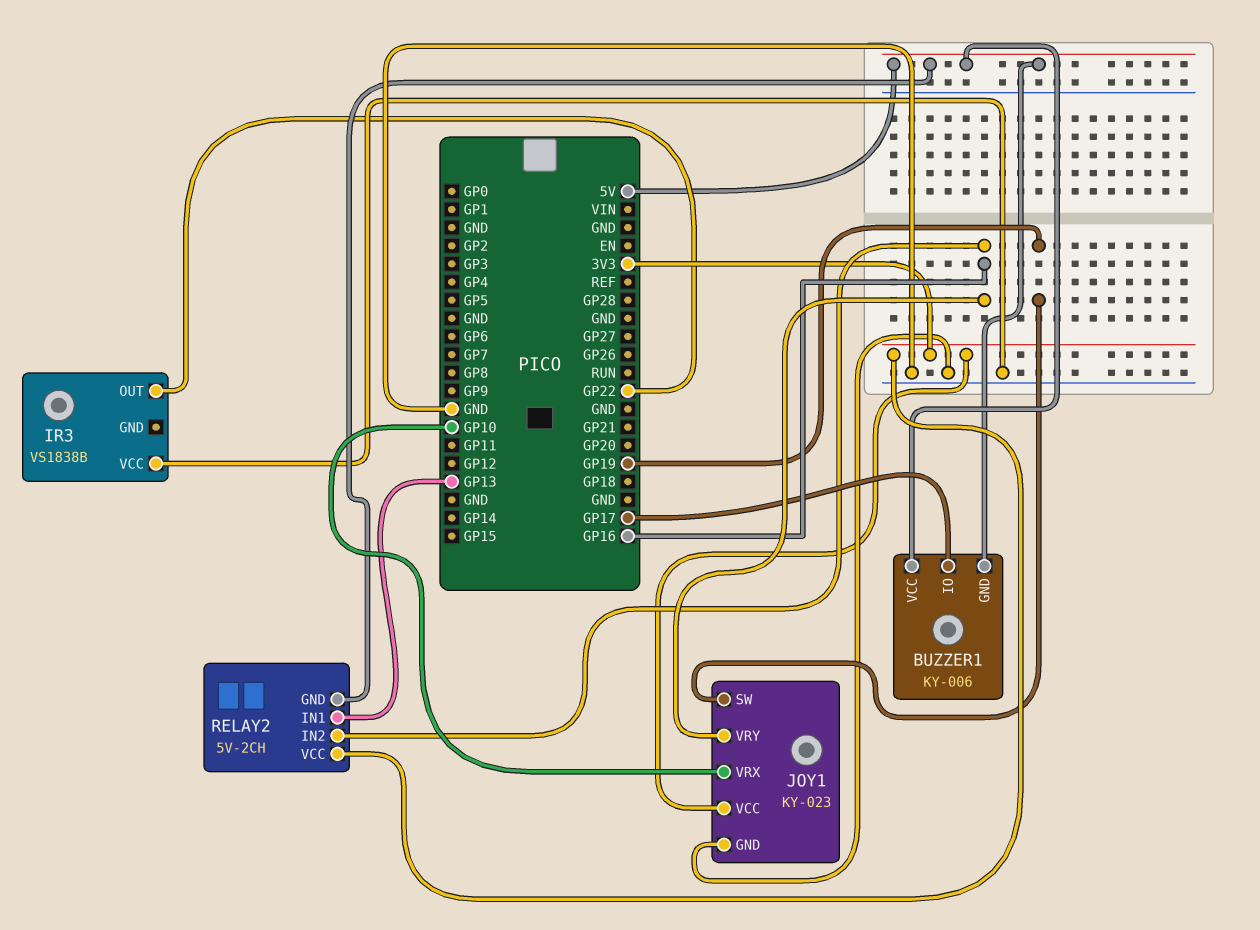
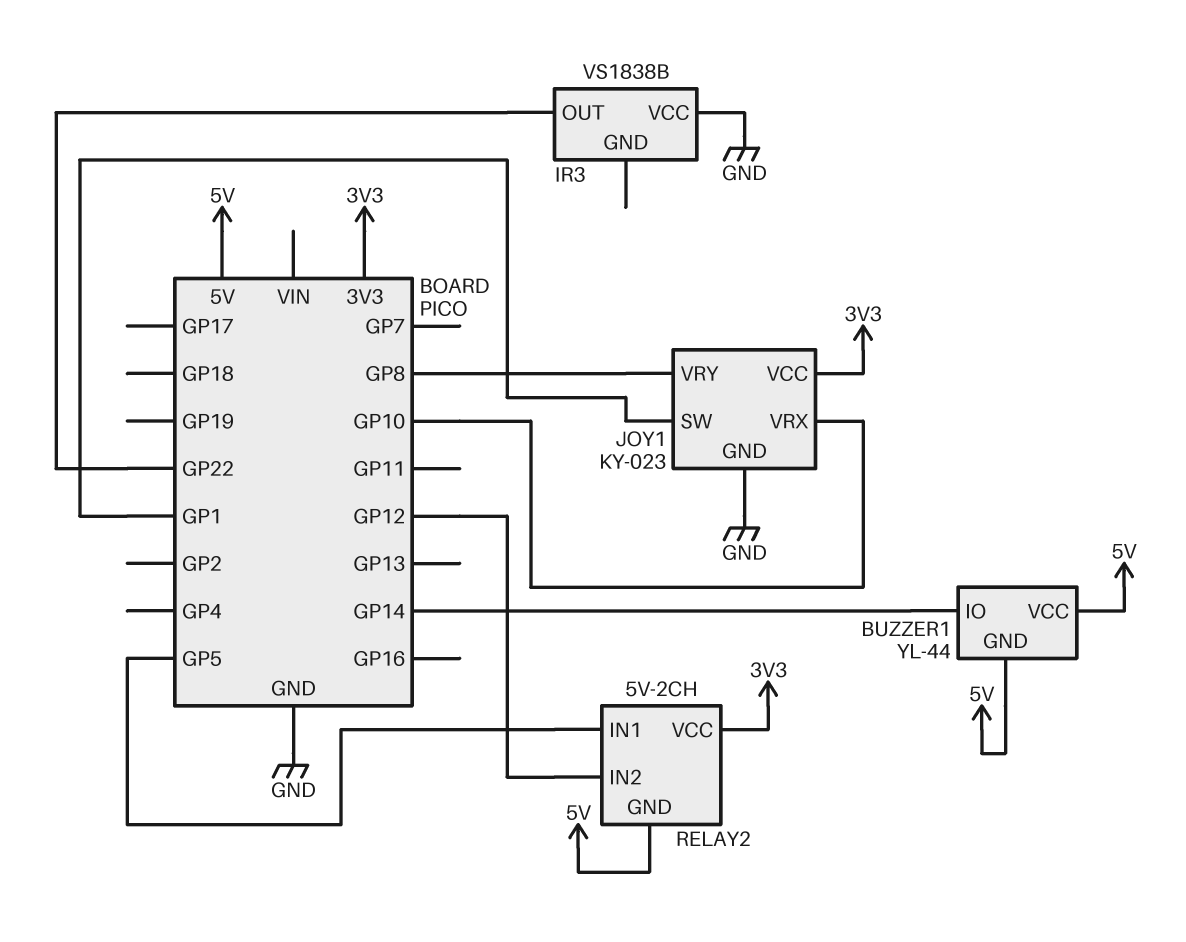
BUZZER1: KY-006 -> YL-44
BUZZER1 pin IO: GP17 -> GP14
JOY1 pin SW: GP19 -> GP1
JOY1 pin VRY: GP16 -> GP8
RELAY2 pin IN1: GP13 -> GP5
RELAY2 pin IN2: GP16 -> GP12

